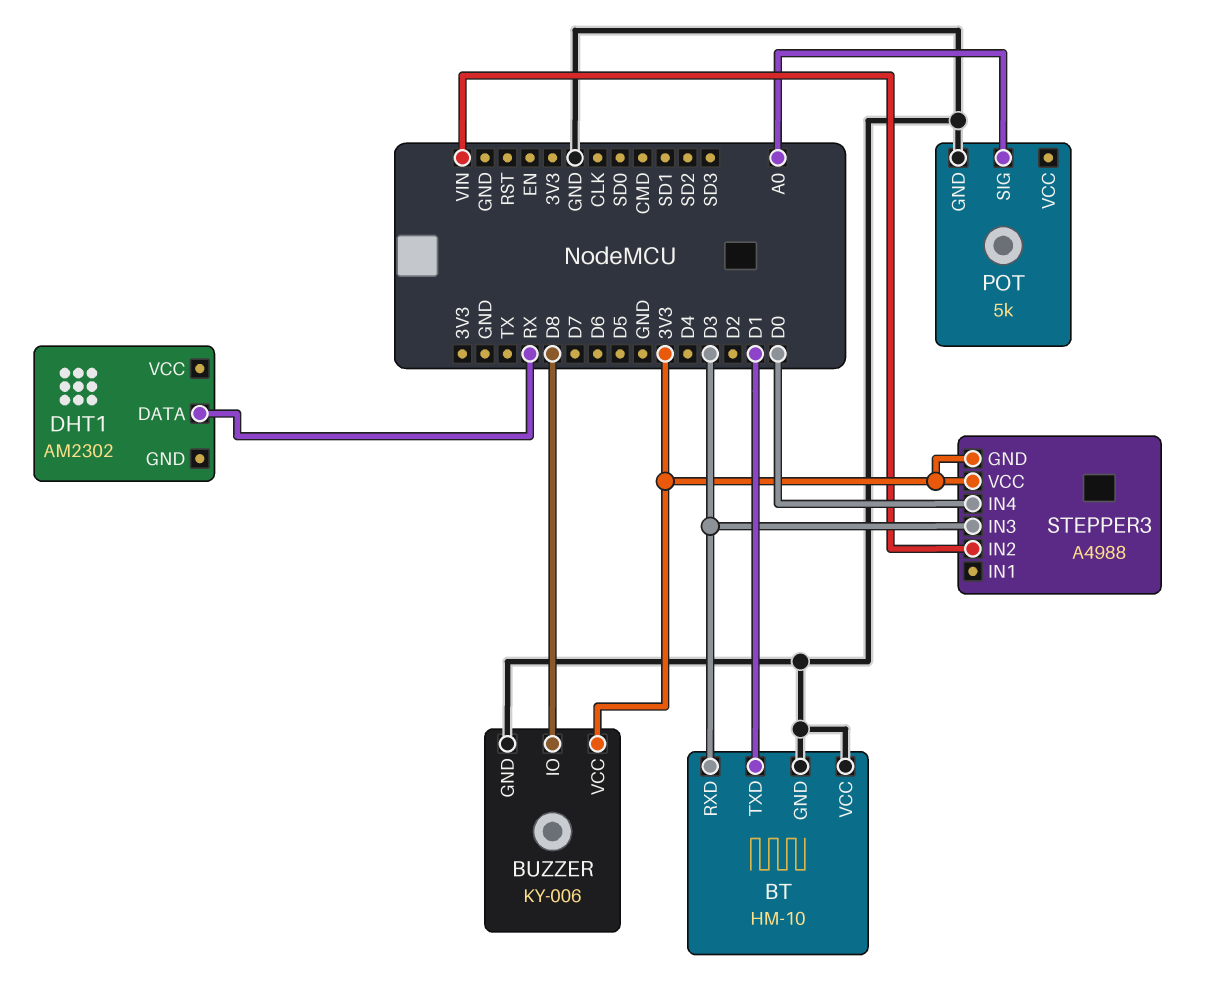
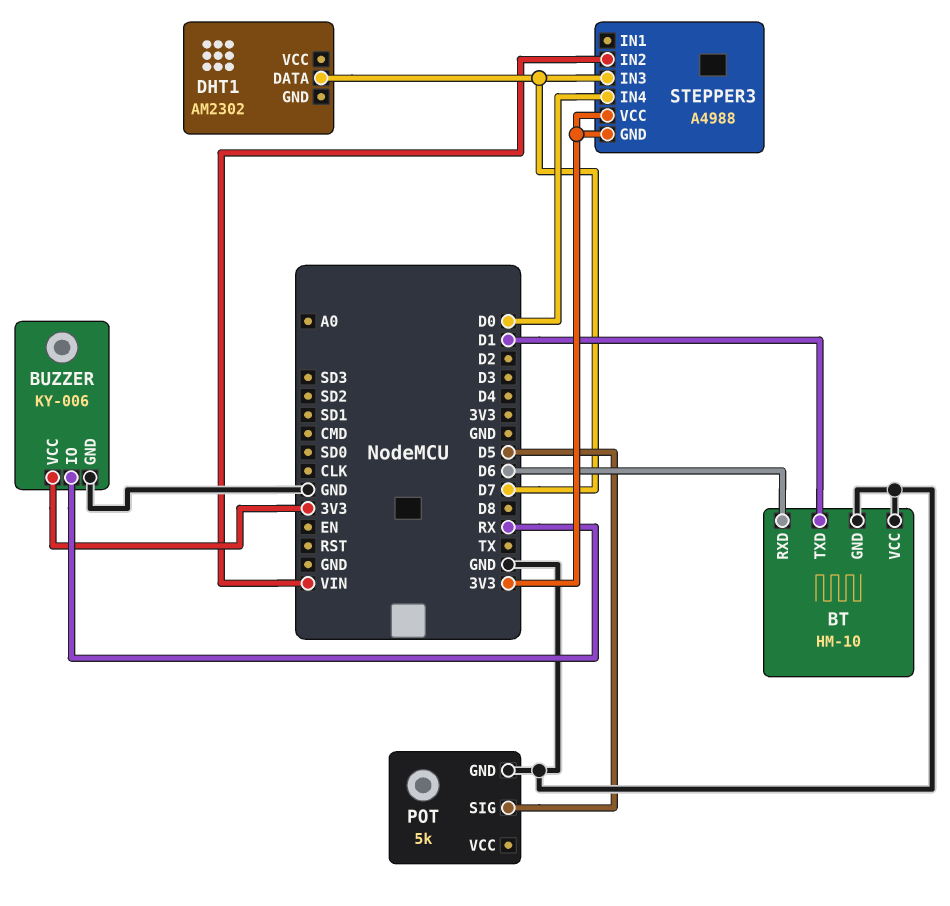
BT pin RXD: D3 -> D6
BUZZER pin IO: D8 -> RX
DHT1 pin DATA: RX -> D7
POT pin SIG: A0 -> D5
STEPPER3 pin IN3: D3 -> D7

